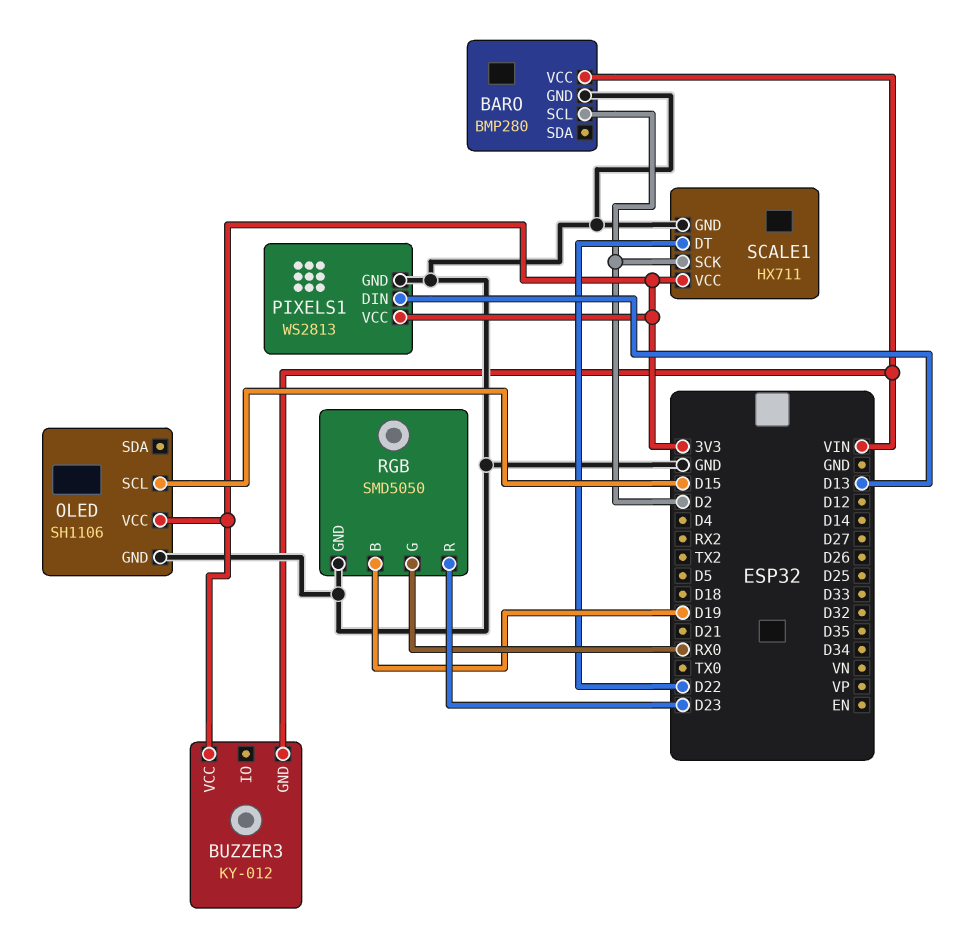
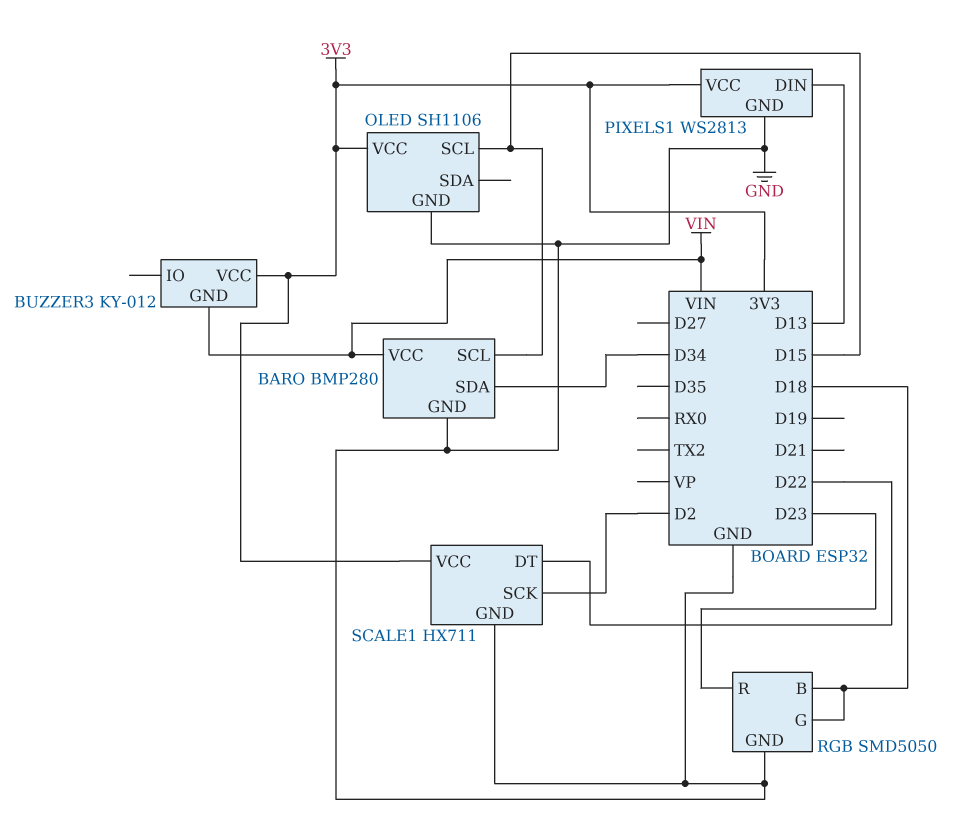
BARO pin SCL: D2 -> D15
BARO pin SDA: none -> D34
RGB pin B: D19 -> D18
RGB pin G: RX0 -> D18

